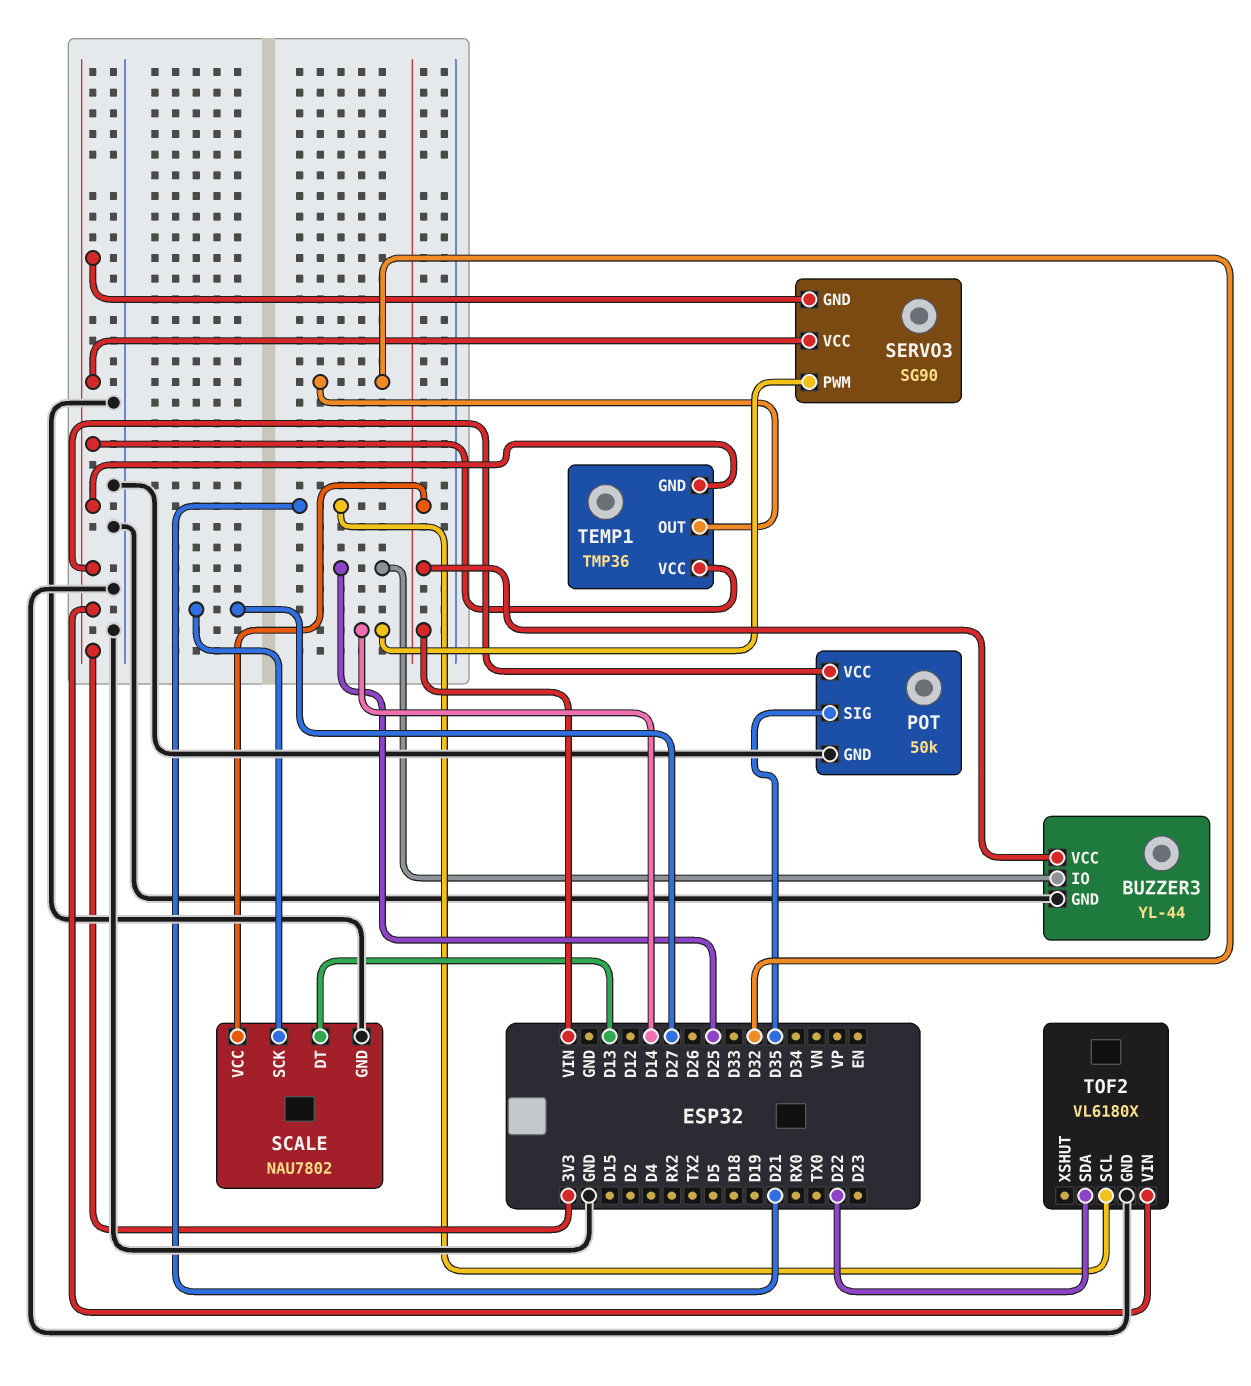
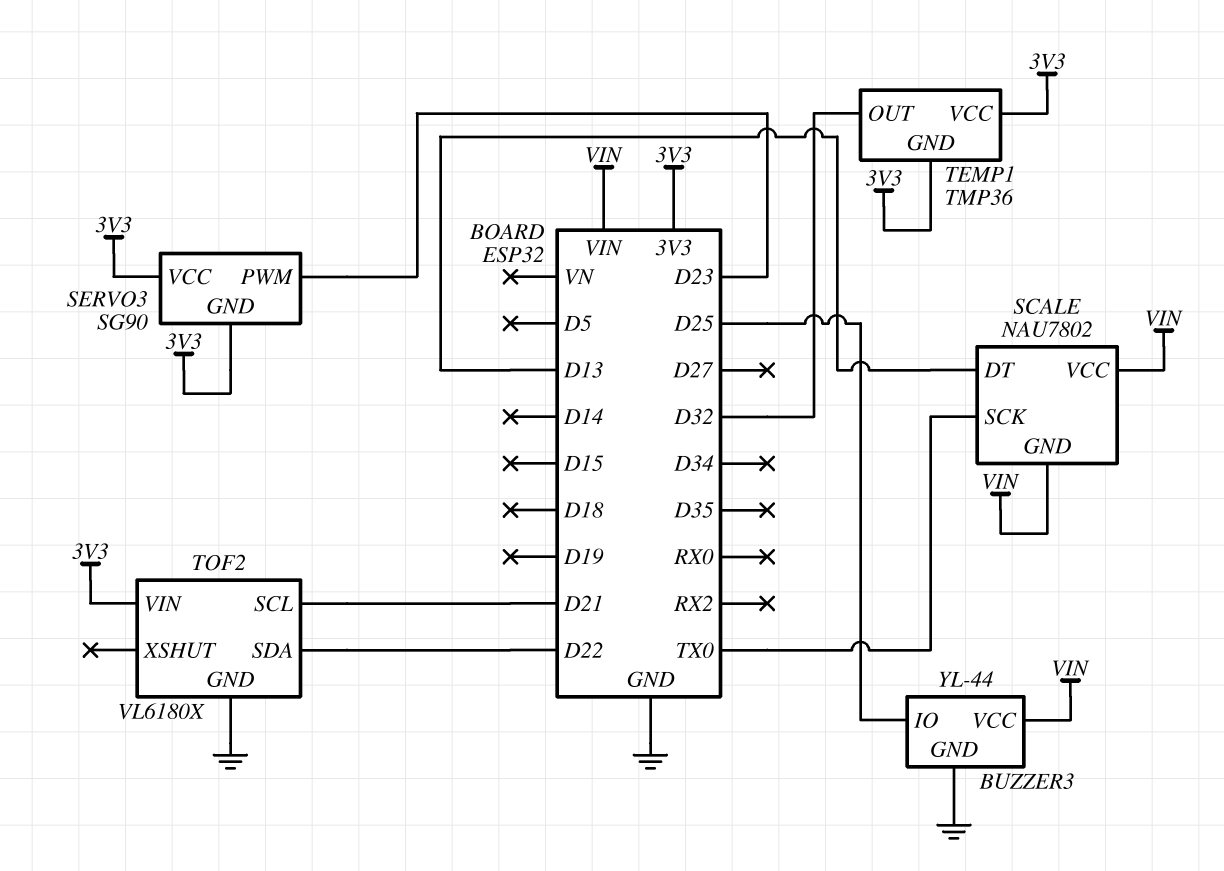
POT: 50k -> none
POT pin GND: GND -> none
POT pin SIG: D35 -> none
POT pin VCC: 3V3 -> none
SCALE pin GND: GND -> VIN
SCALE pin SCK: D27 -> TX0
SERVO3 pin PWM: D14 -> D23

